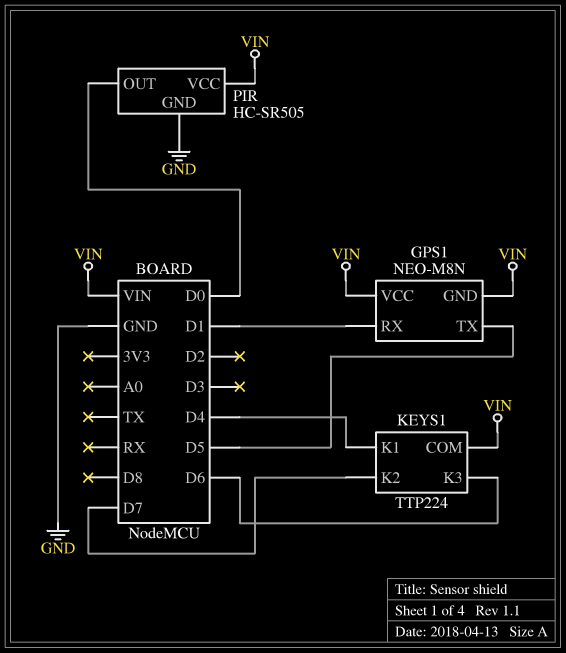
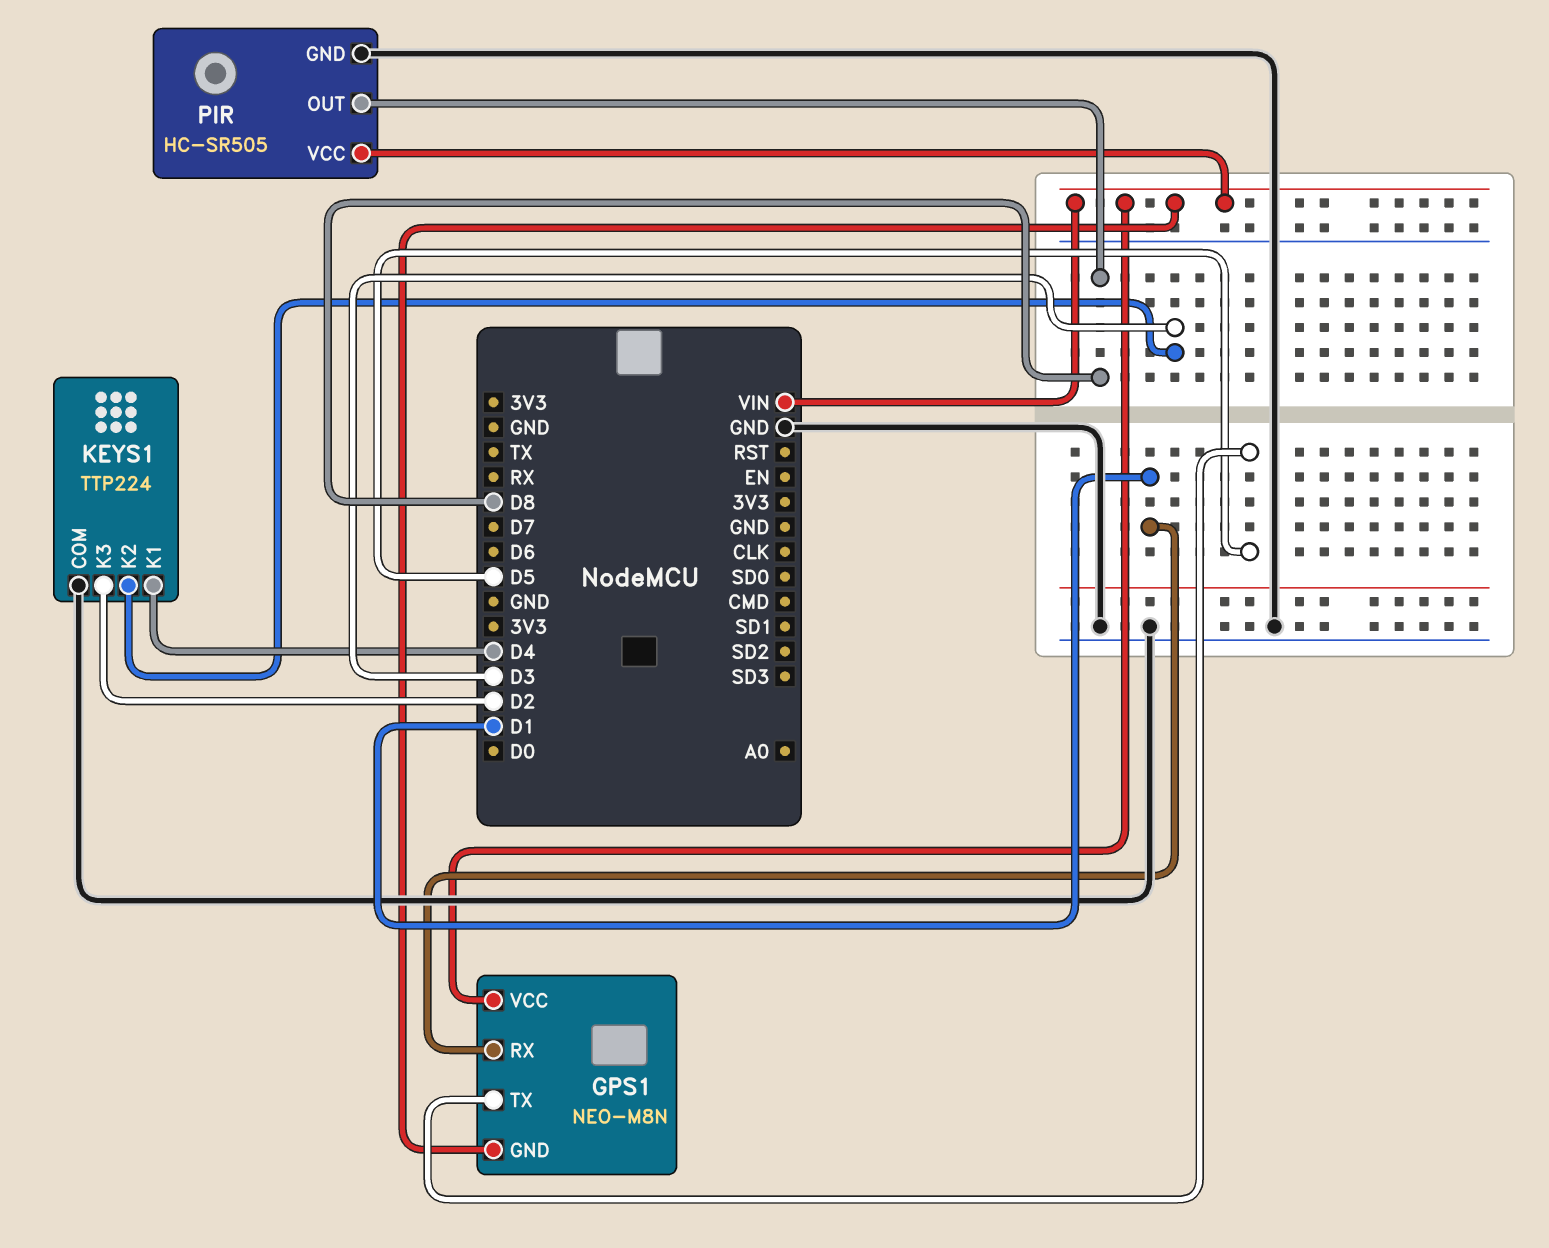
KEYS1 pin COM: VIN -> GND
KEYS1 pin K2: D7 -> D3
KEYS1 pin K3: D6 -> D2
PIR pin OUT: D0 -> D8

